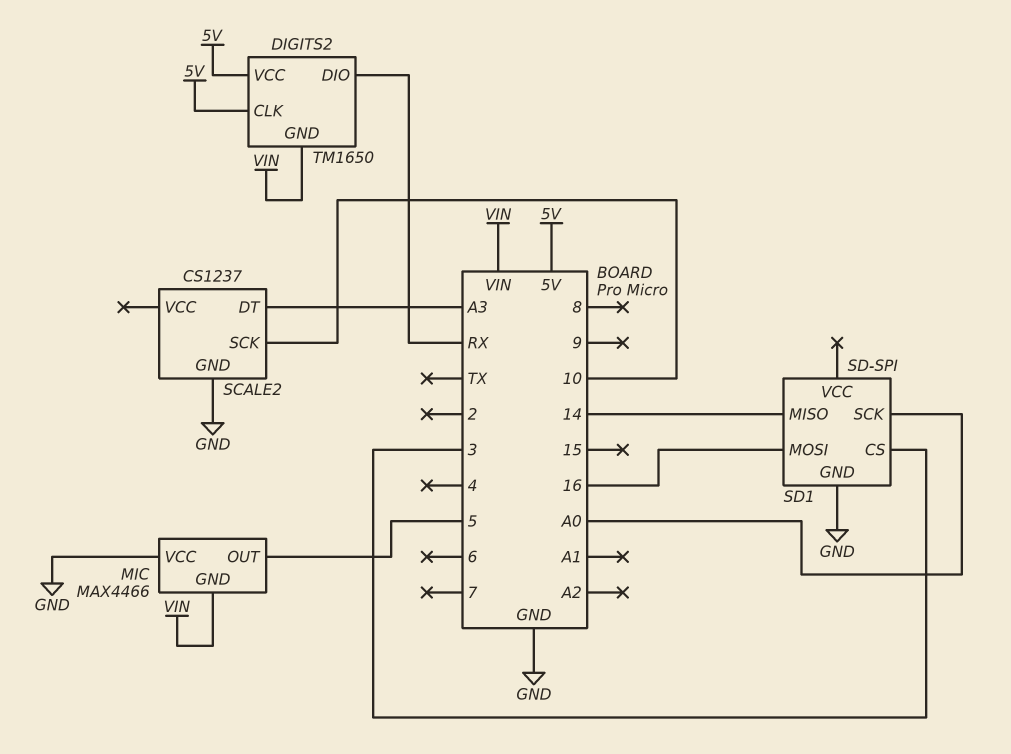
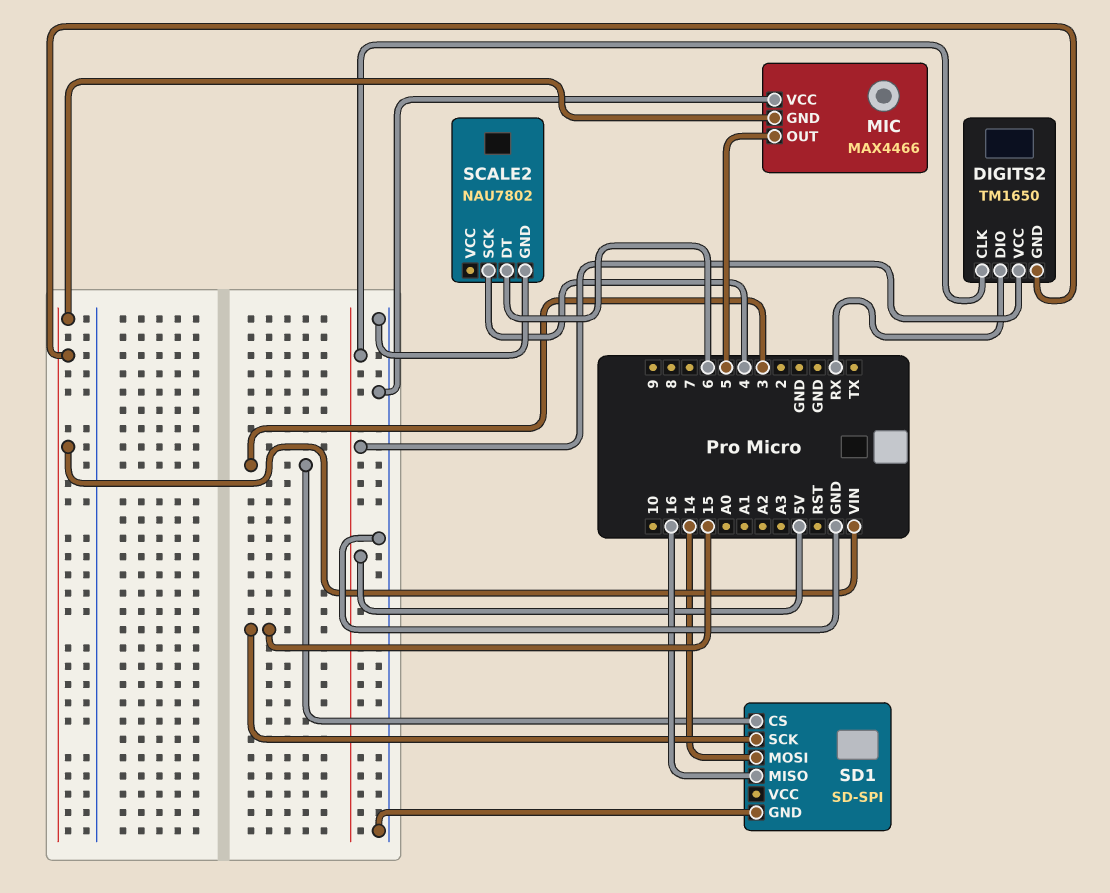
SCALE2: CS1237 -> NAU7802
SCALE2 pin DT: A3 -> 6
SCALE2 pin SCK: 10 -> 4
SD1 pin MISO: 14 -> 16
SD1 pin MOSI: 16 -> 14
SD1 pin SCK: A0 -> 15

